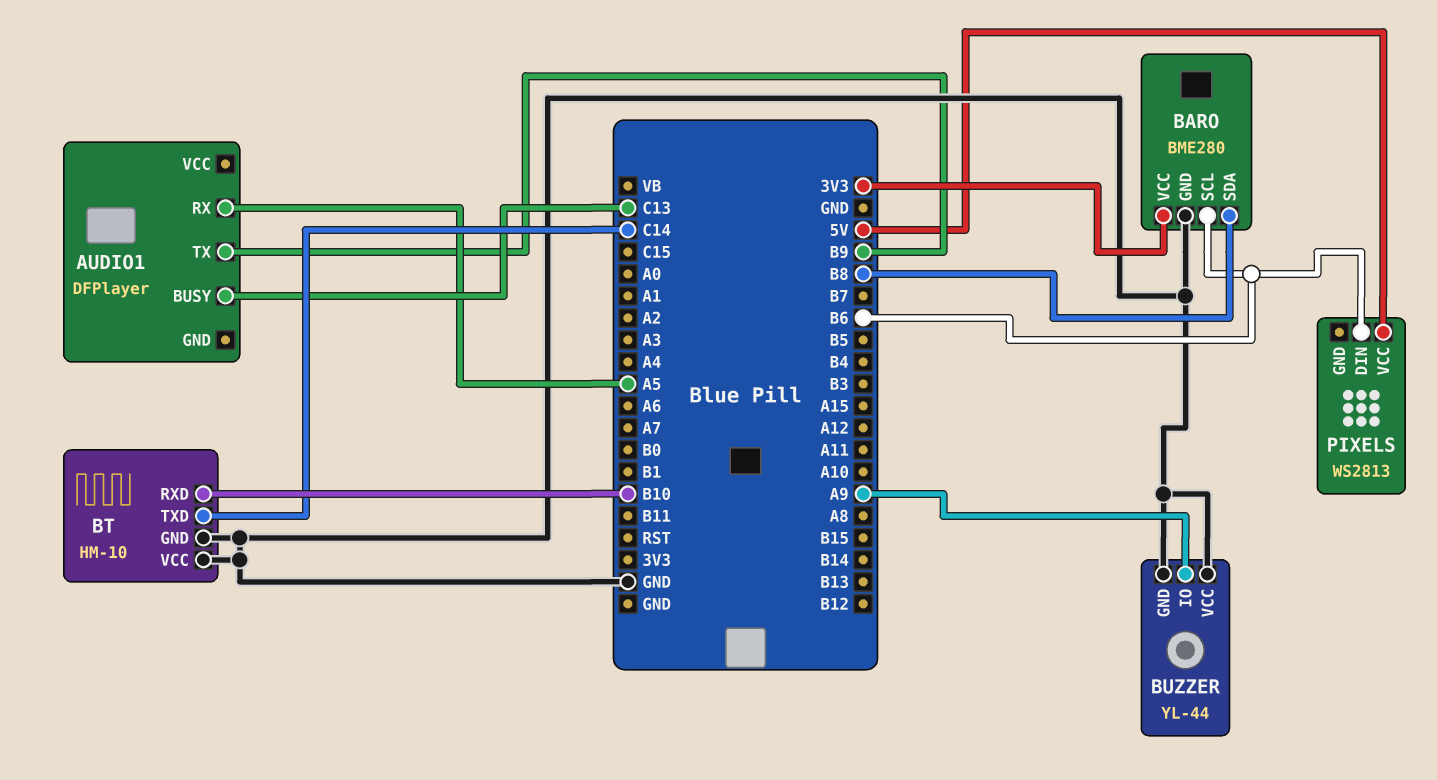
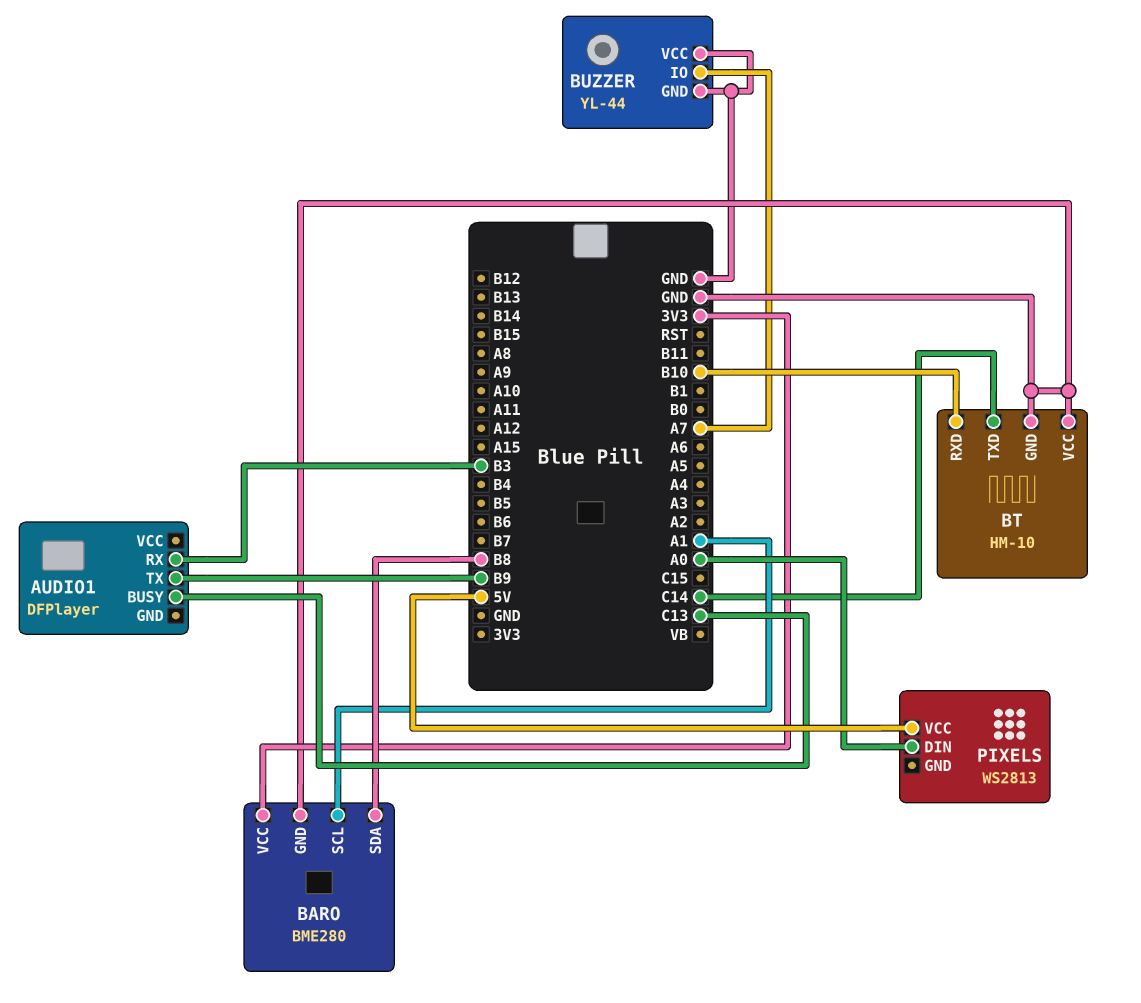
AUDIO1 pin RX: A5 -> B3
BARO pin SCL: B6 -> A1
BUZZER pin IO: A9 -> A7
PIXELS pin DIN: B6 -> A0

